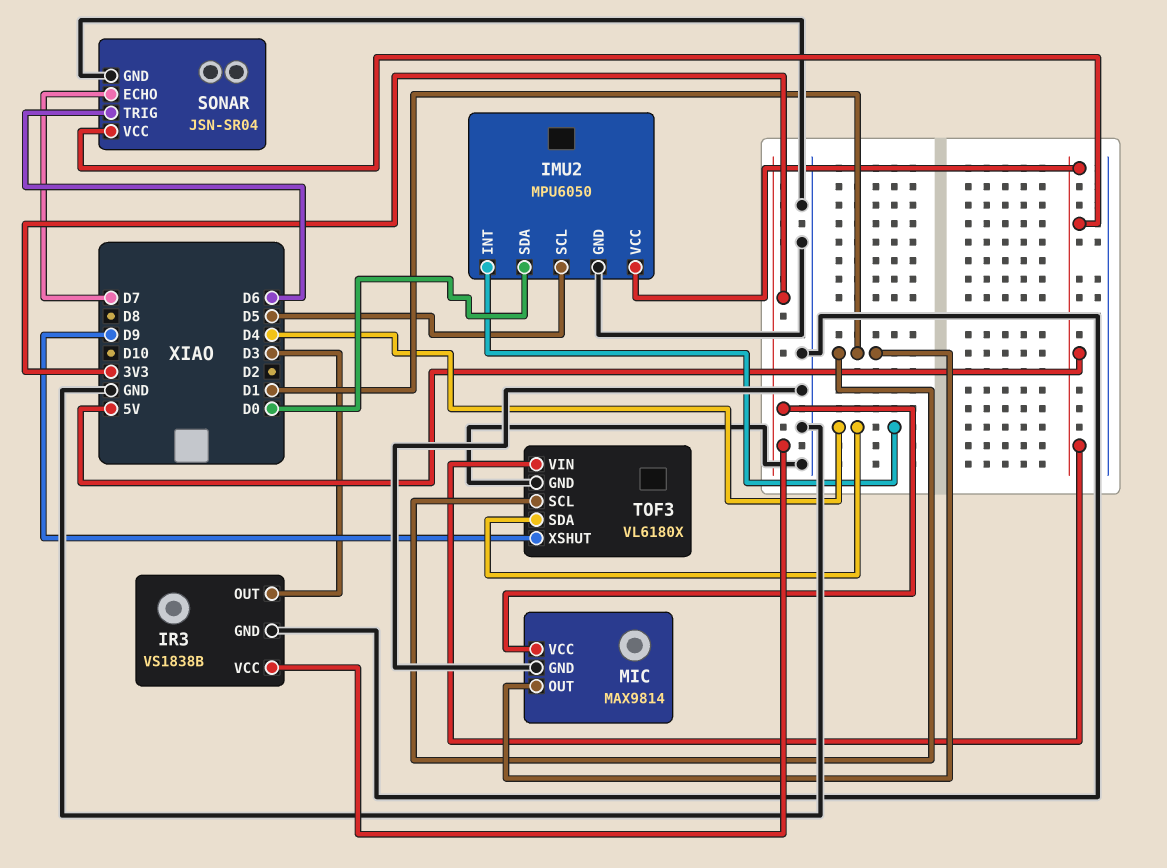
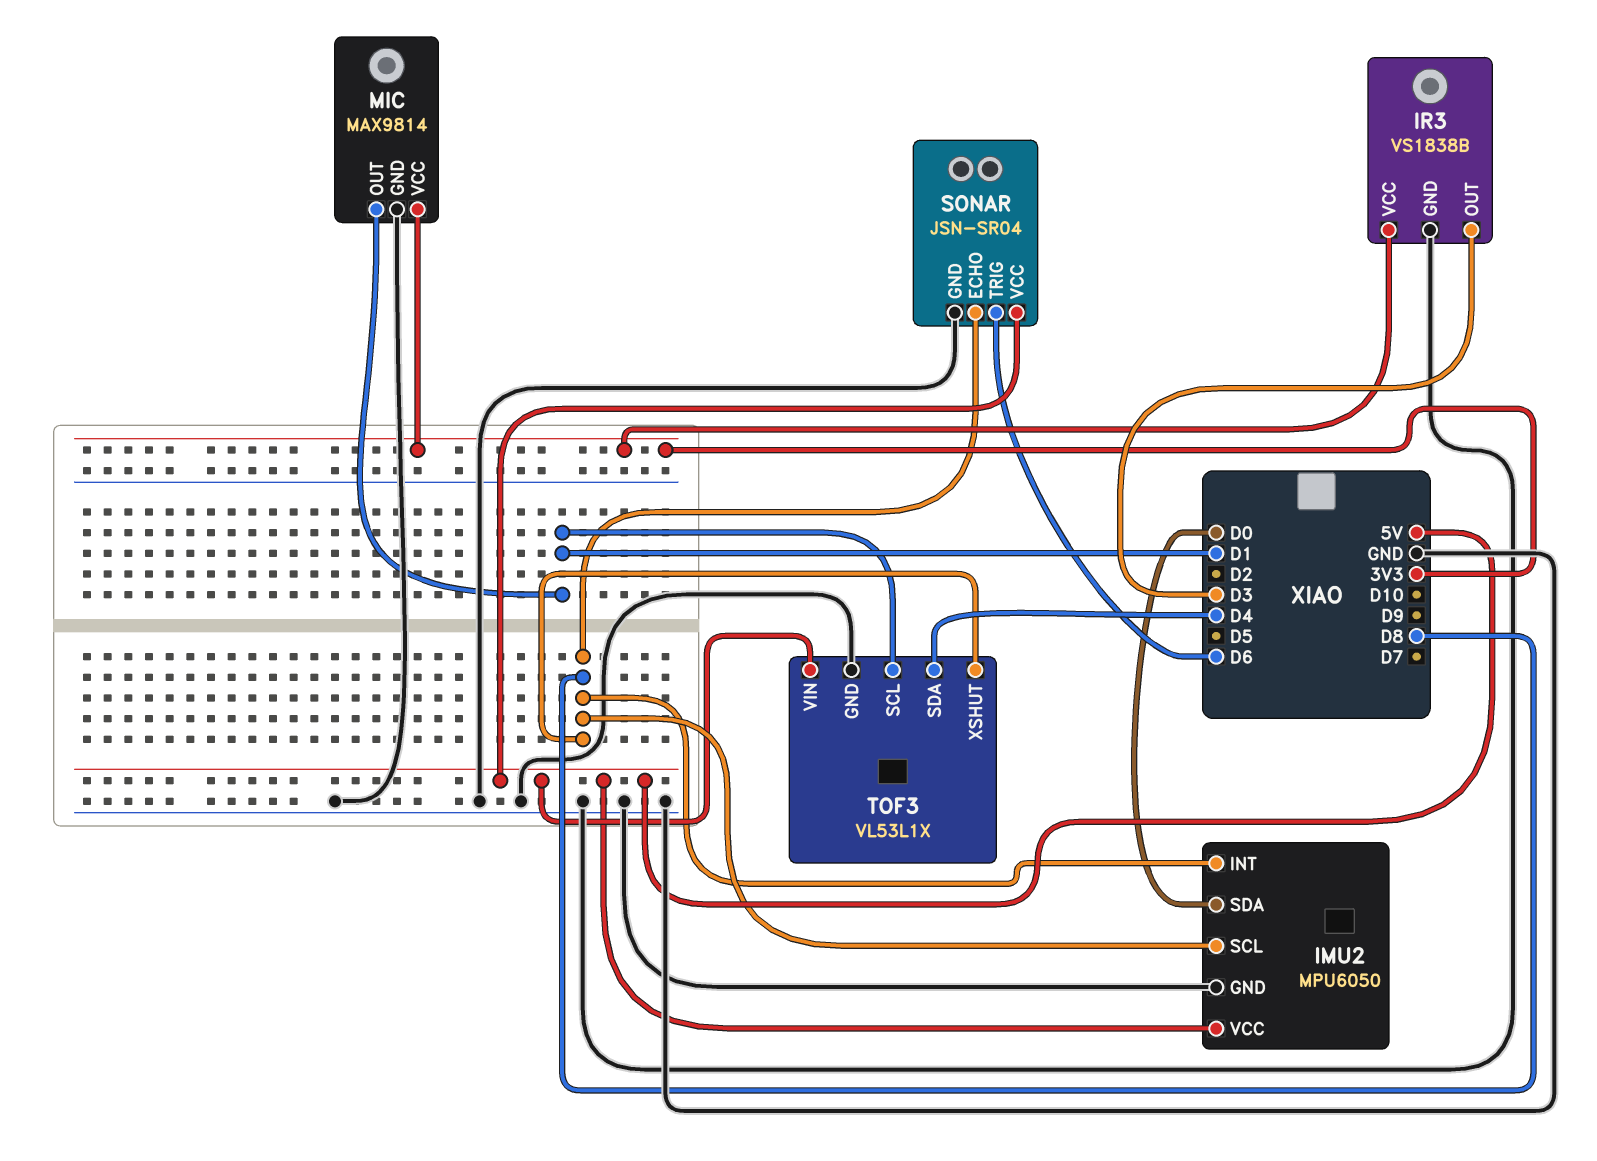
IMU2 pin INT: D4 -> D8
IMU2 pin SCL: D5 -> D8
SONAR pin ECHO: D7 -> D8
TOF3: VL6180X -> VL53L1X
TOF3 pin XSHUT: D9 -> D8

